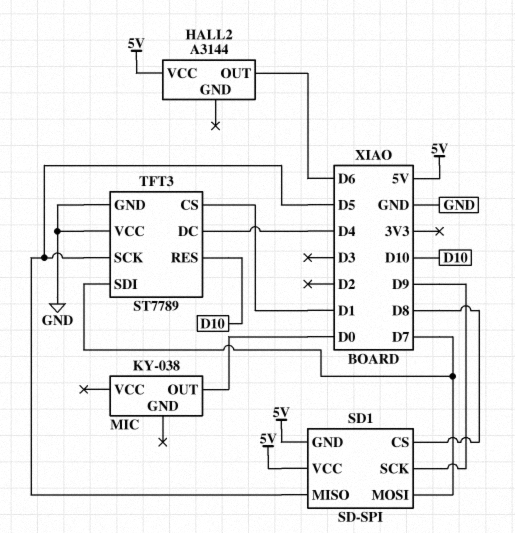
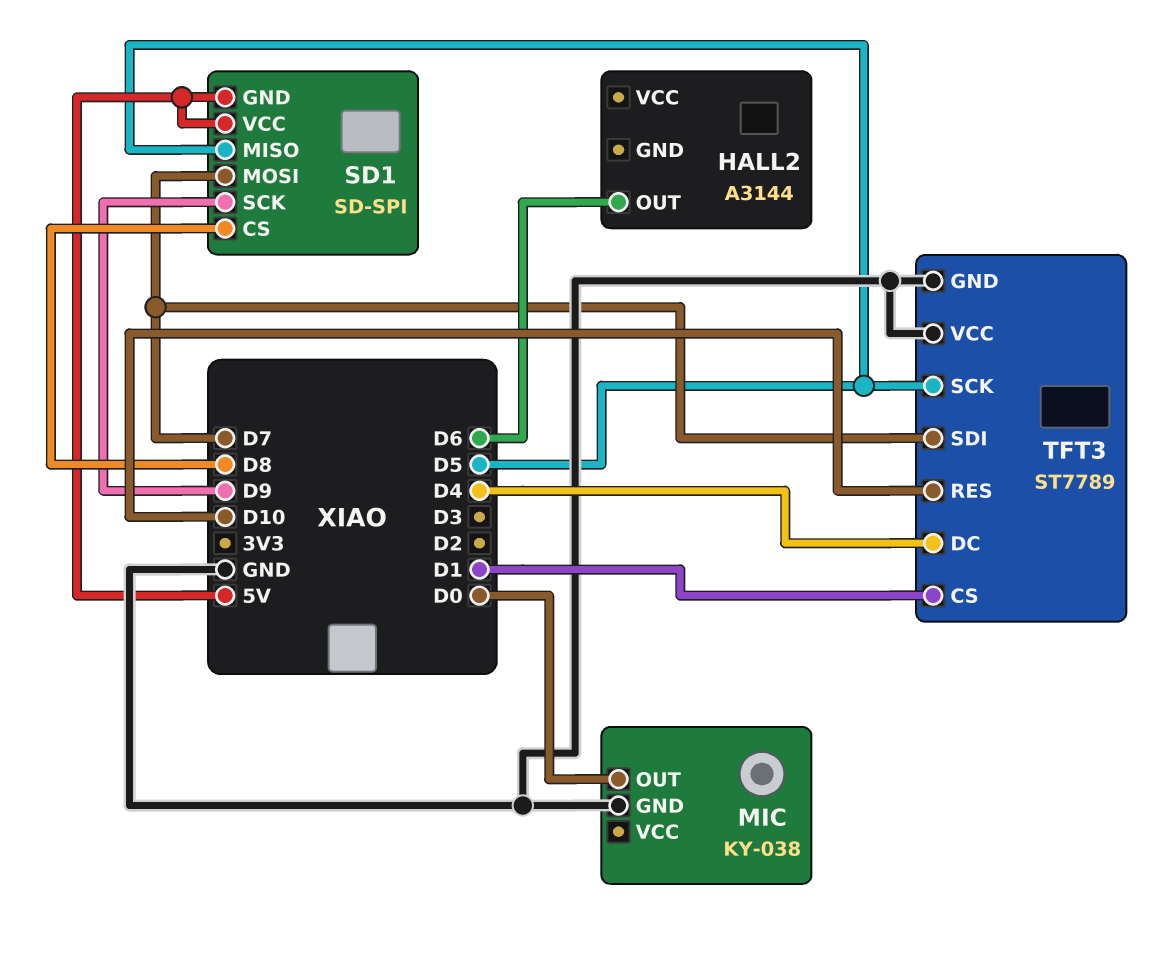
HALL2 pin VCC: 5V -> none
MIC pin GND: none -> GND

